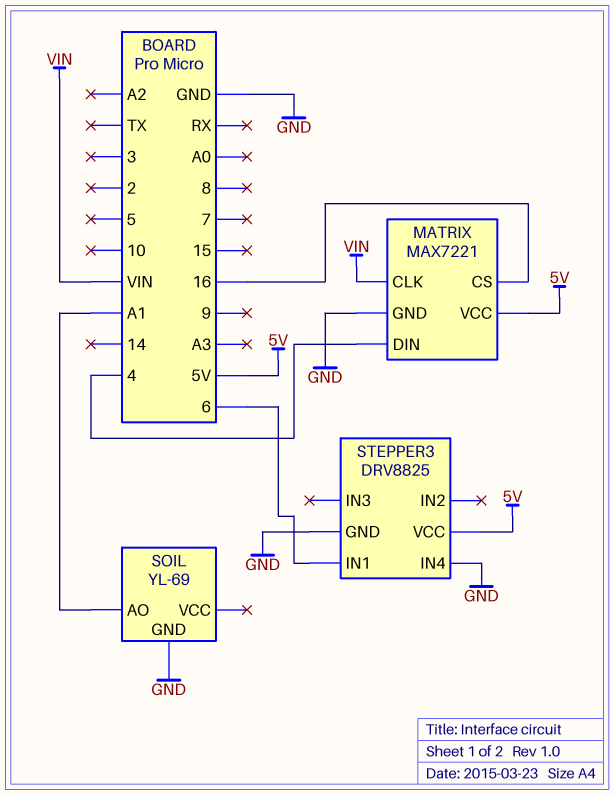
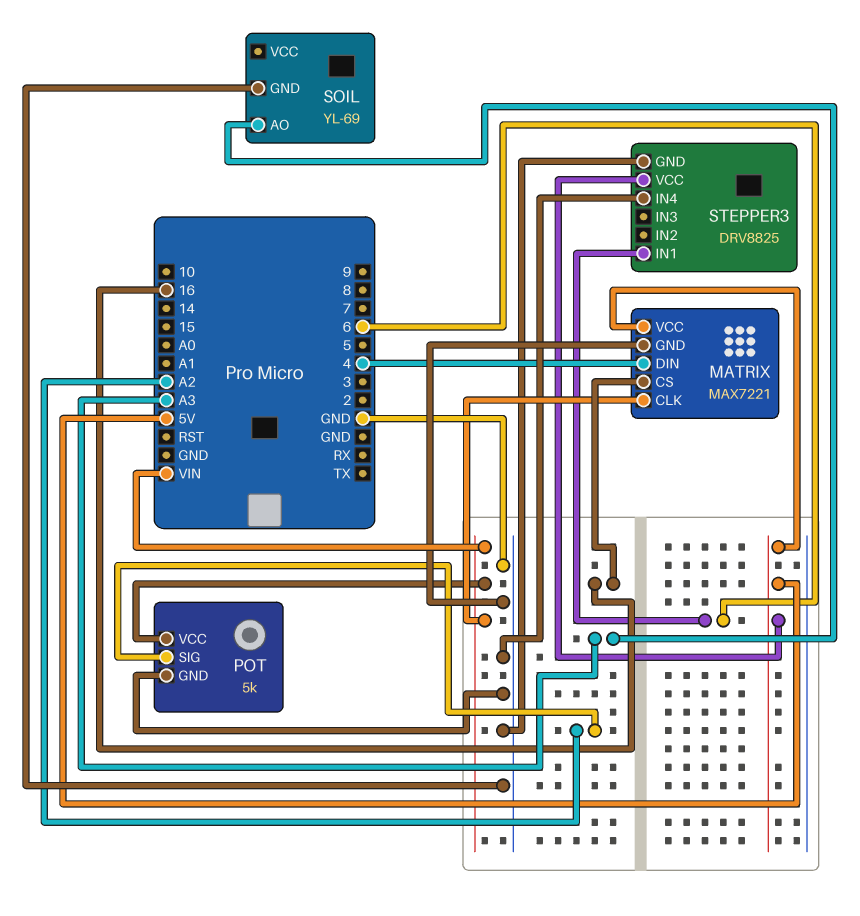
POT: none -> 5k
POT pin GND: none -> GND
POT pin SIG: none -> A2
POT pin VCC: none -> VIN
SOIL pin AO: A1 -> A3

